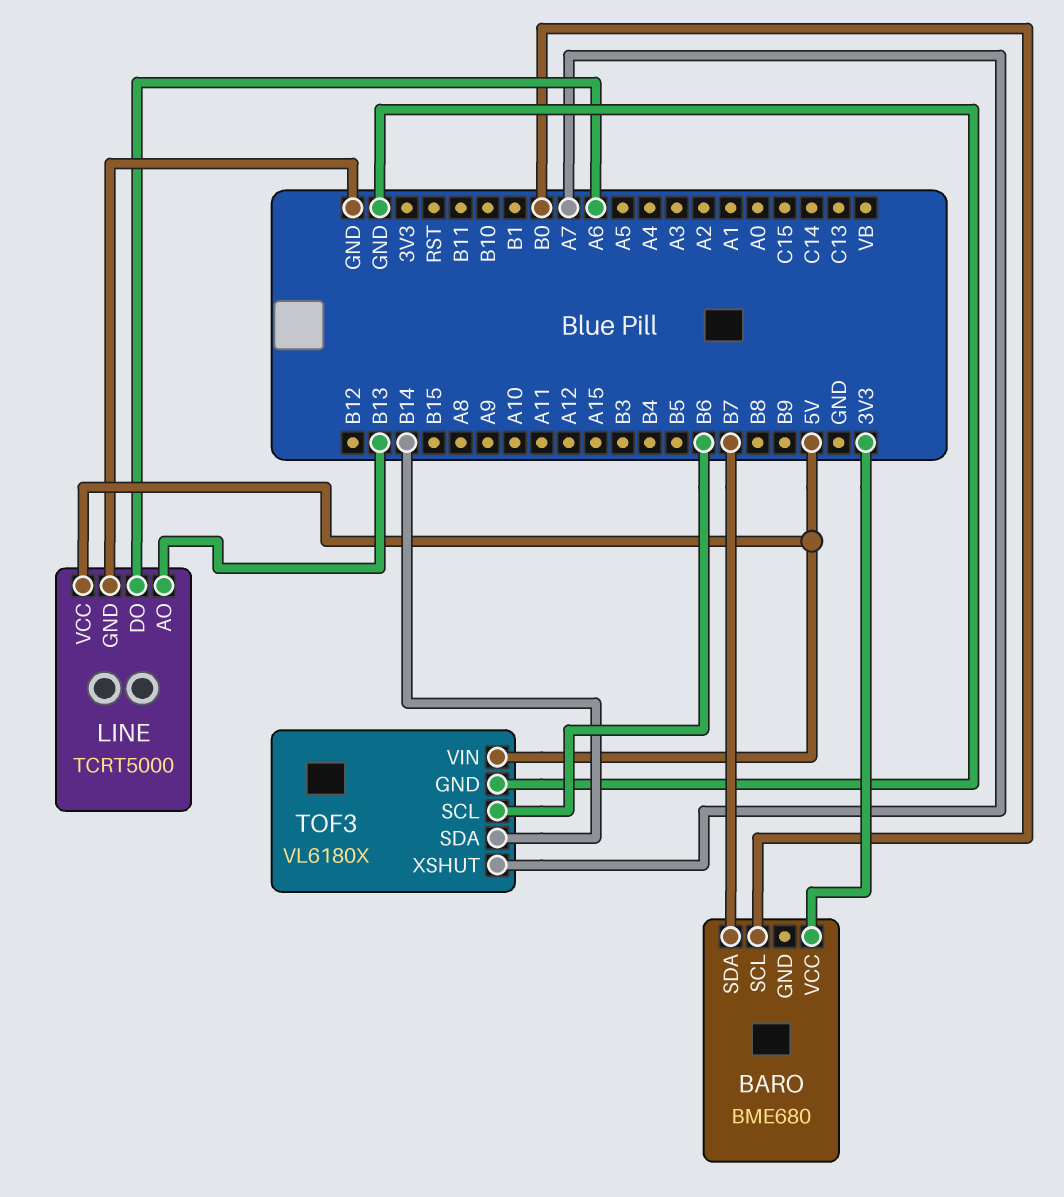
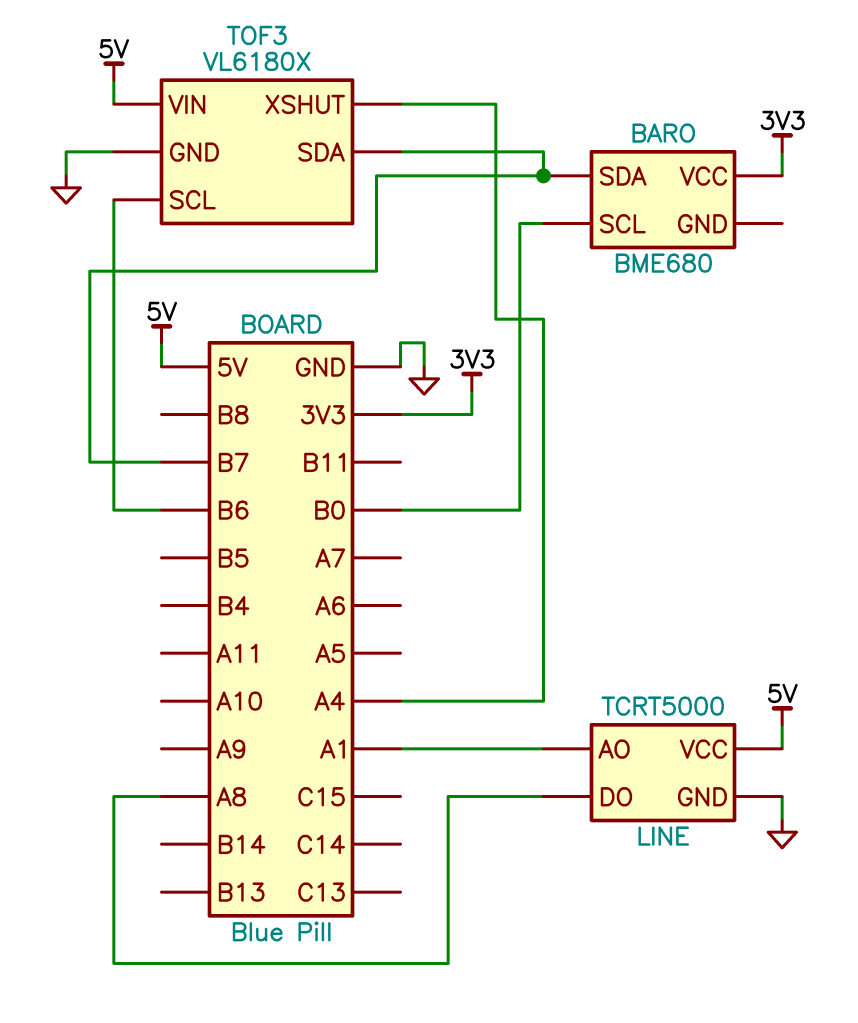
LINE pin AO: B13 -> A1
LINE pin DO: A6 -> A8
TOF3 pin SDA: B14 -> B7
TOF3 pin XSHUT: A7 -> A4

